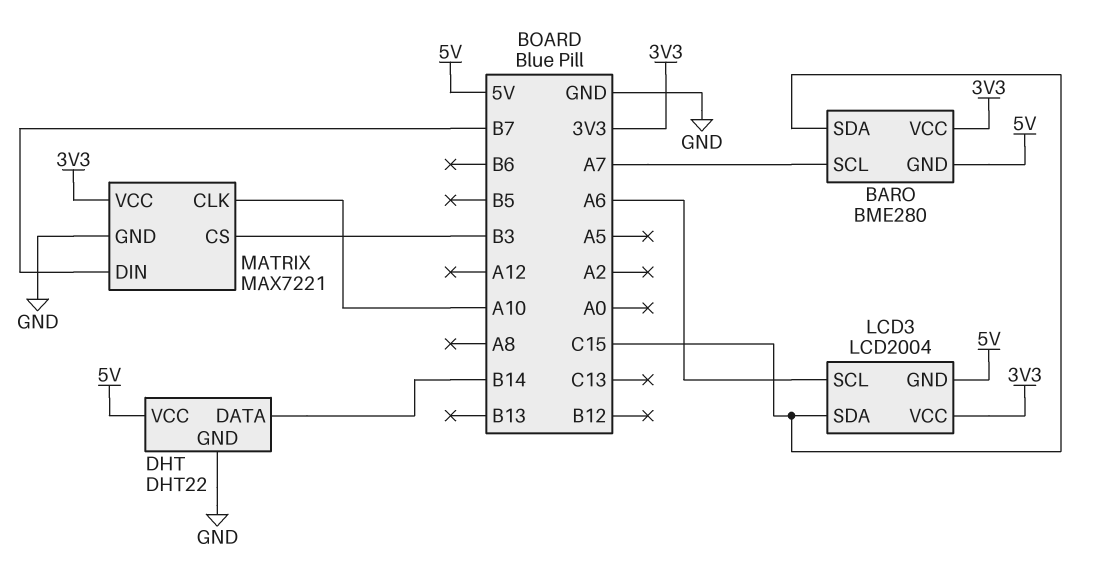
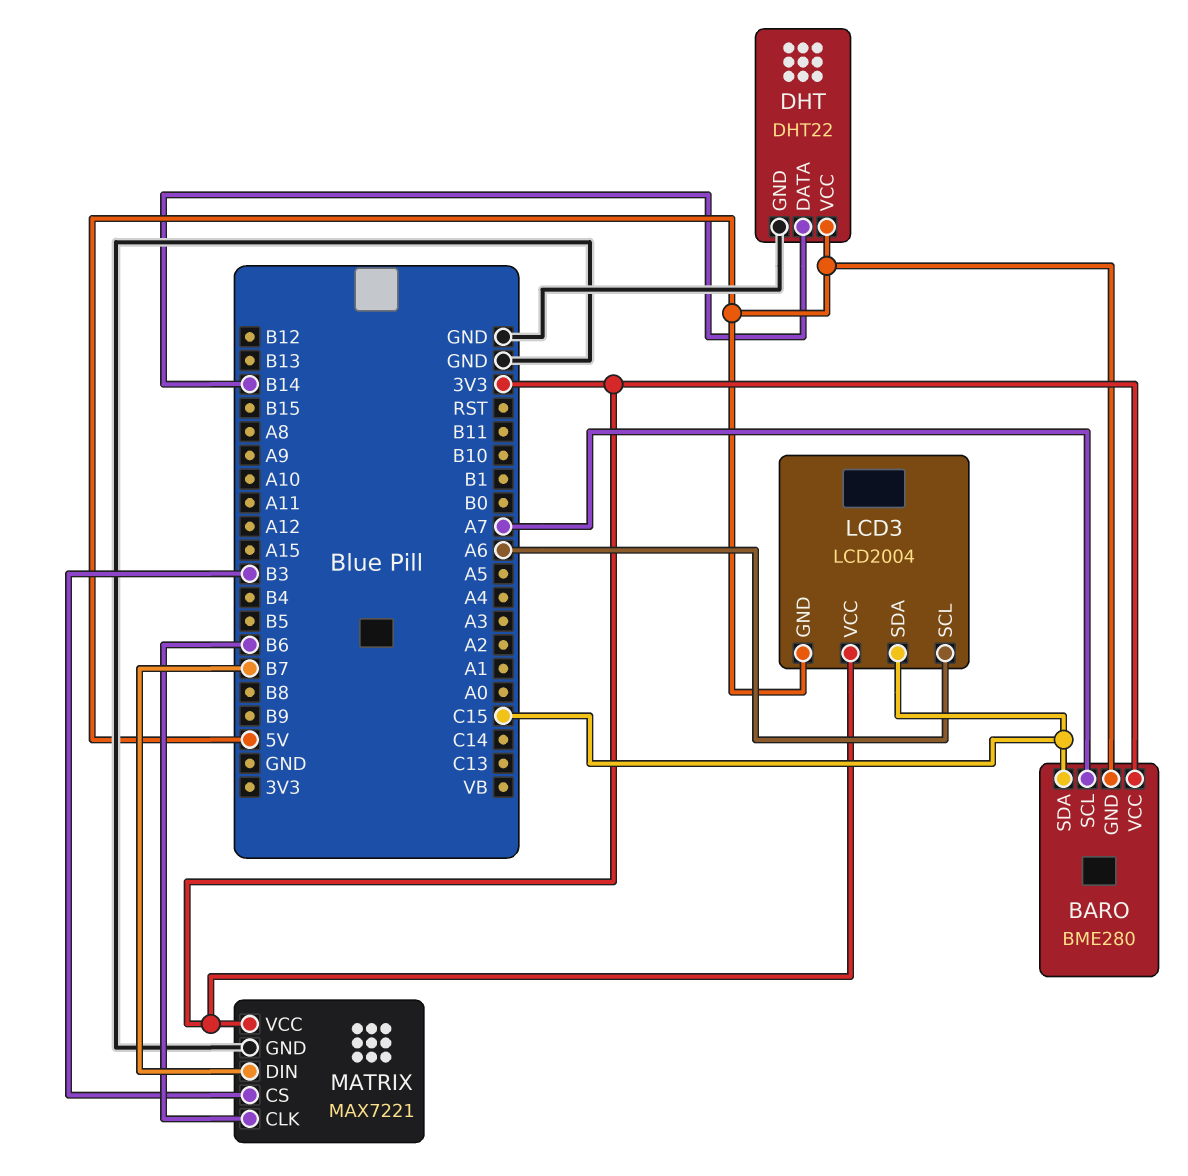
MATRIX pin CLK: A10 -> B6

